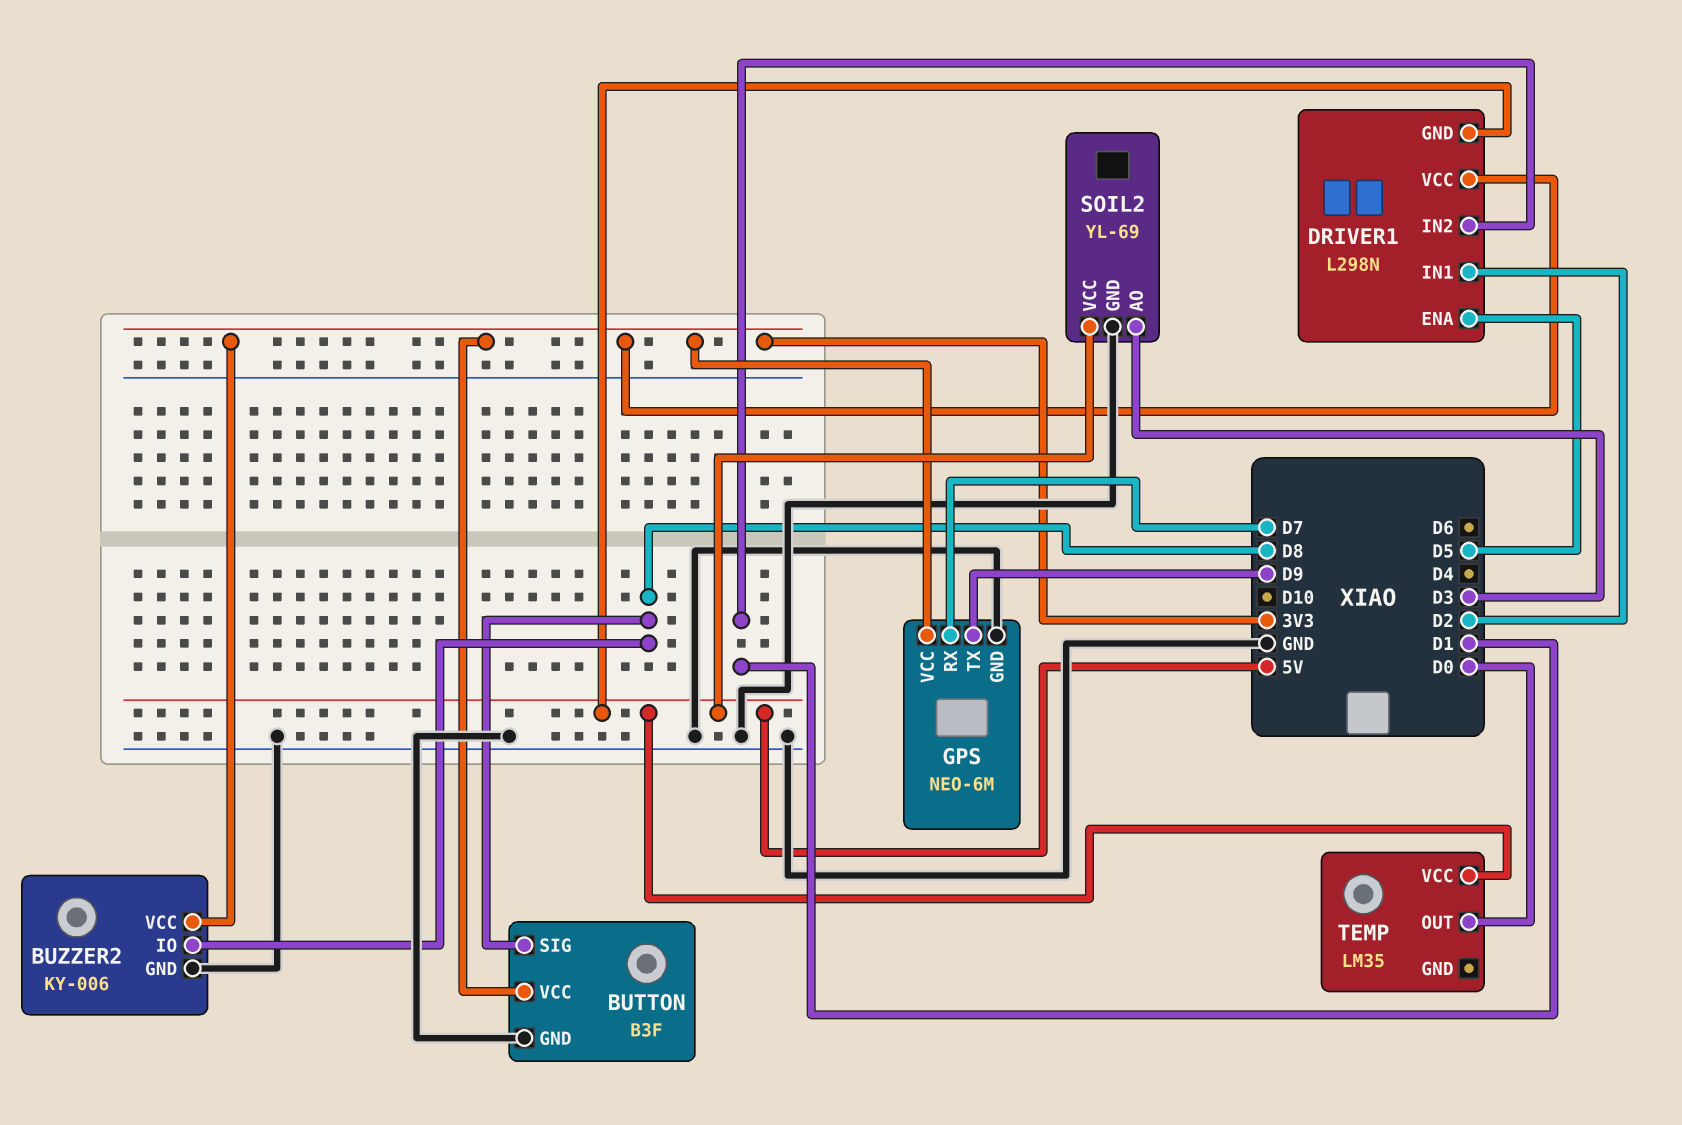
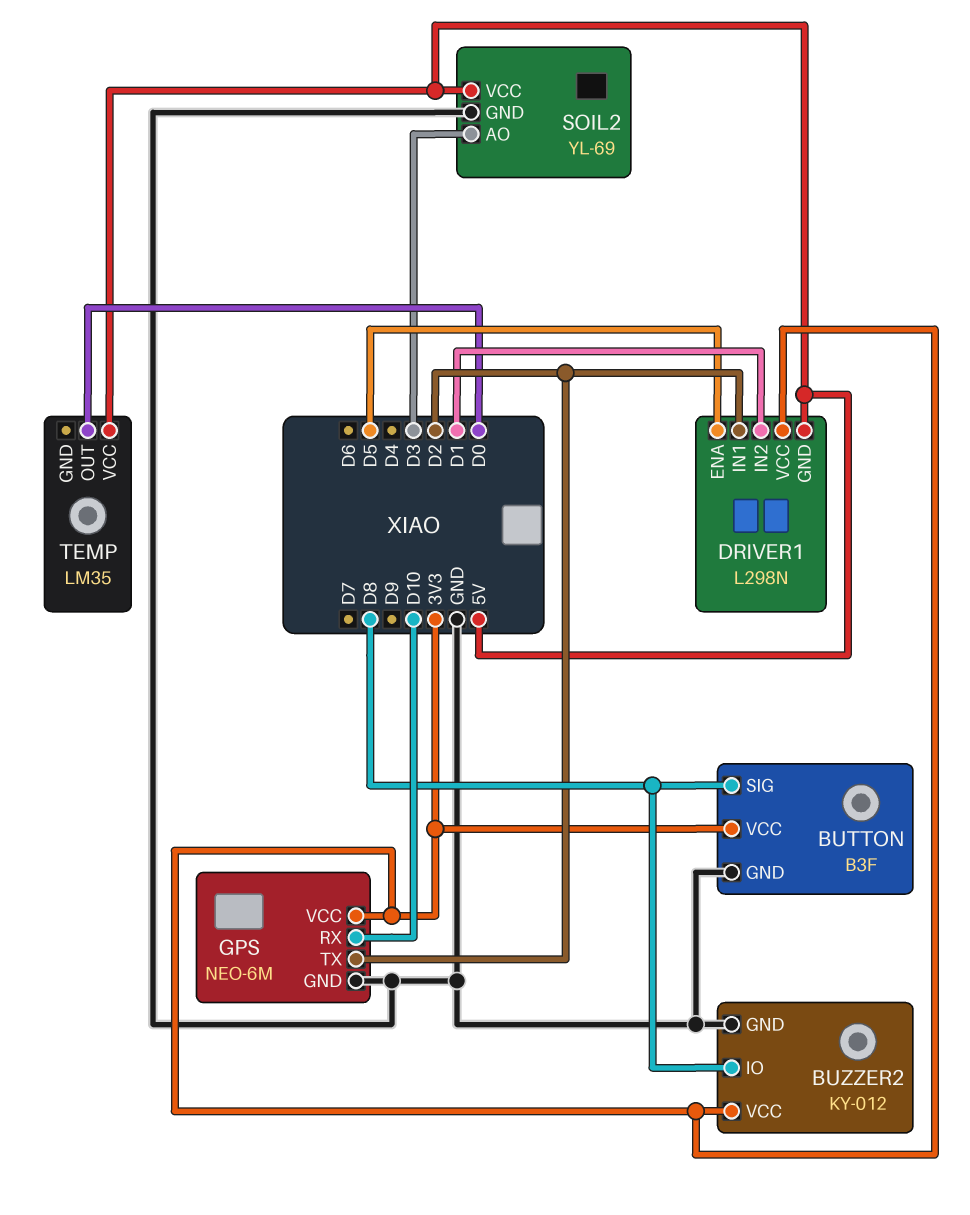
BUZZER2: KY-006 -> KY-012
GPS pin RX: D7 -> D10
GPS pin TX: D9 -> D2

